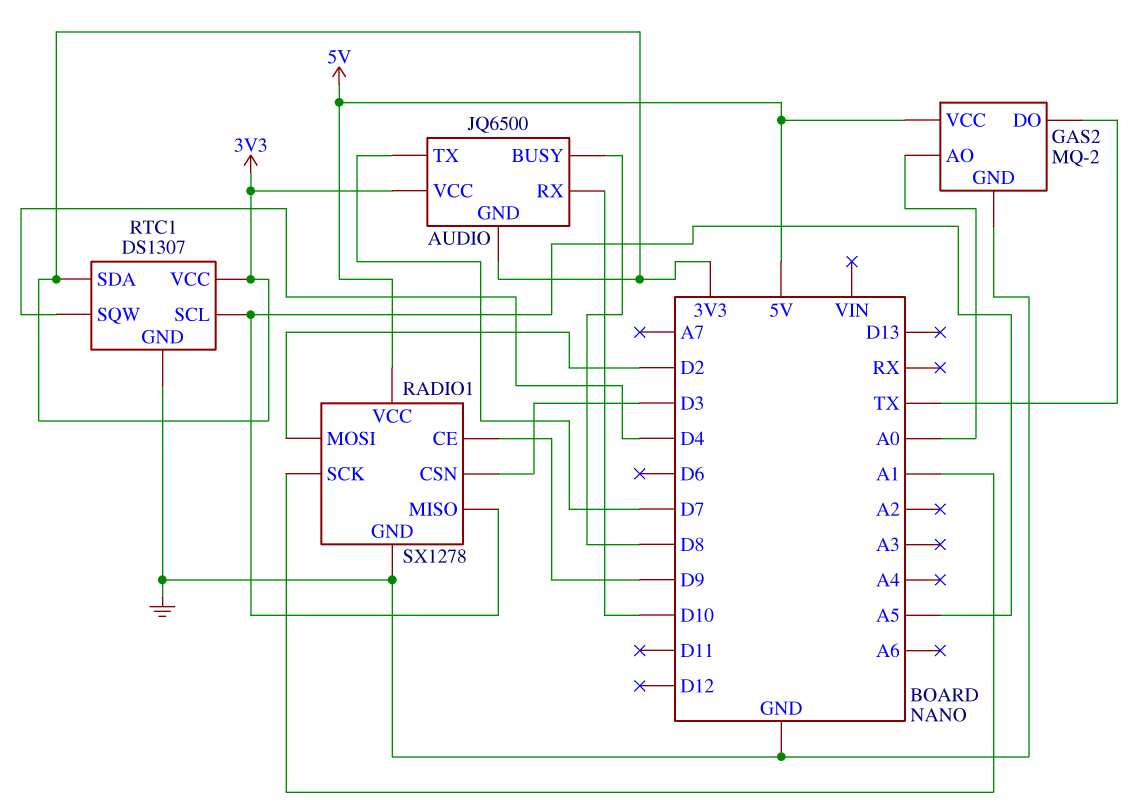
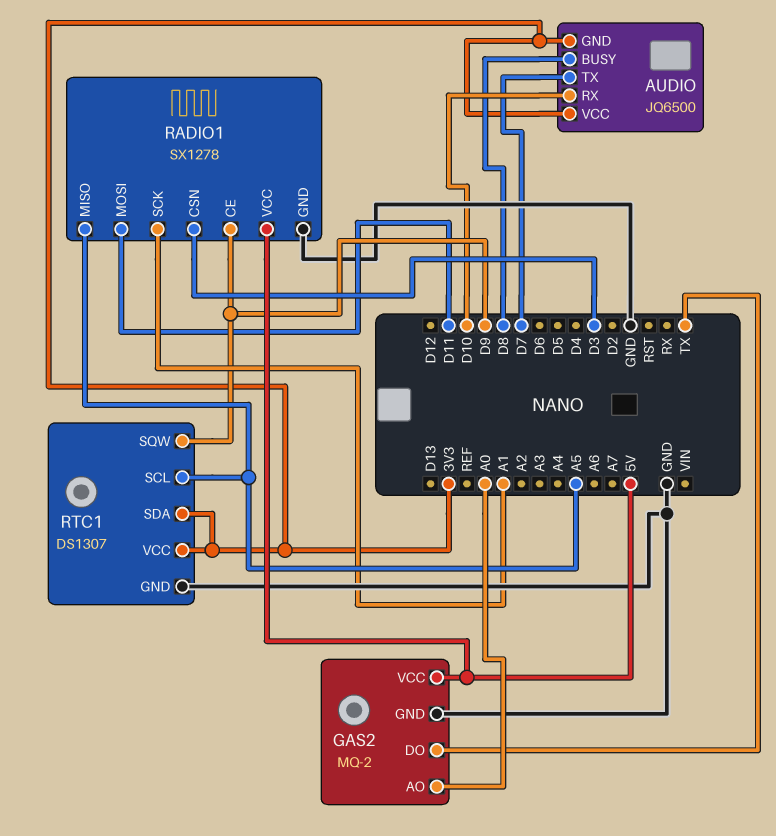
RADIO1 pin MOSI: D2 -> D11
RTC1 pin SQW: D4 -> D9

